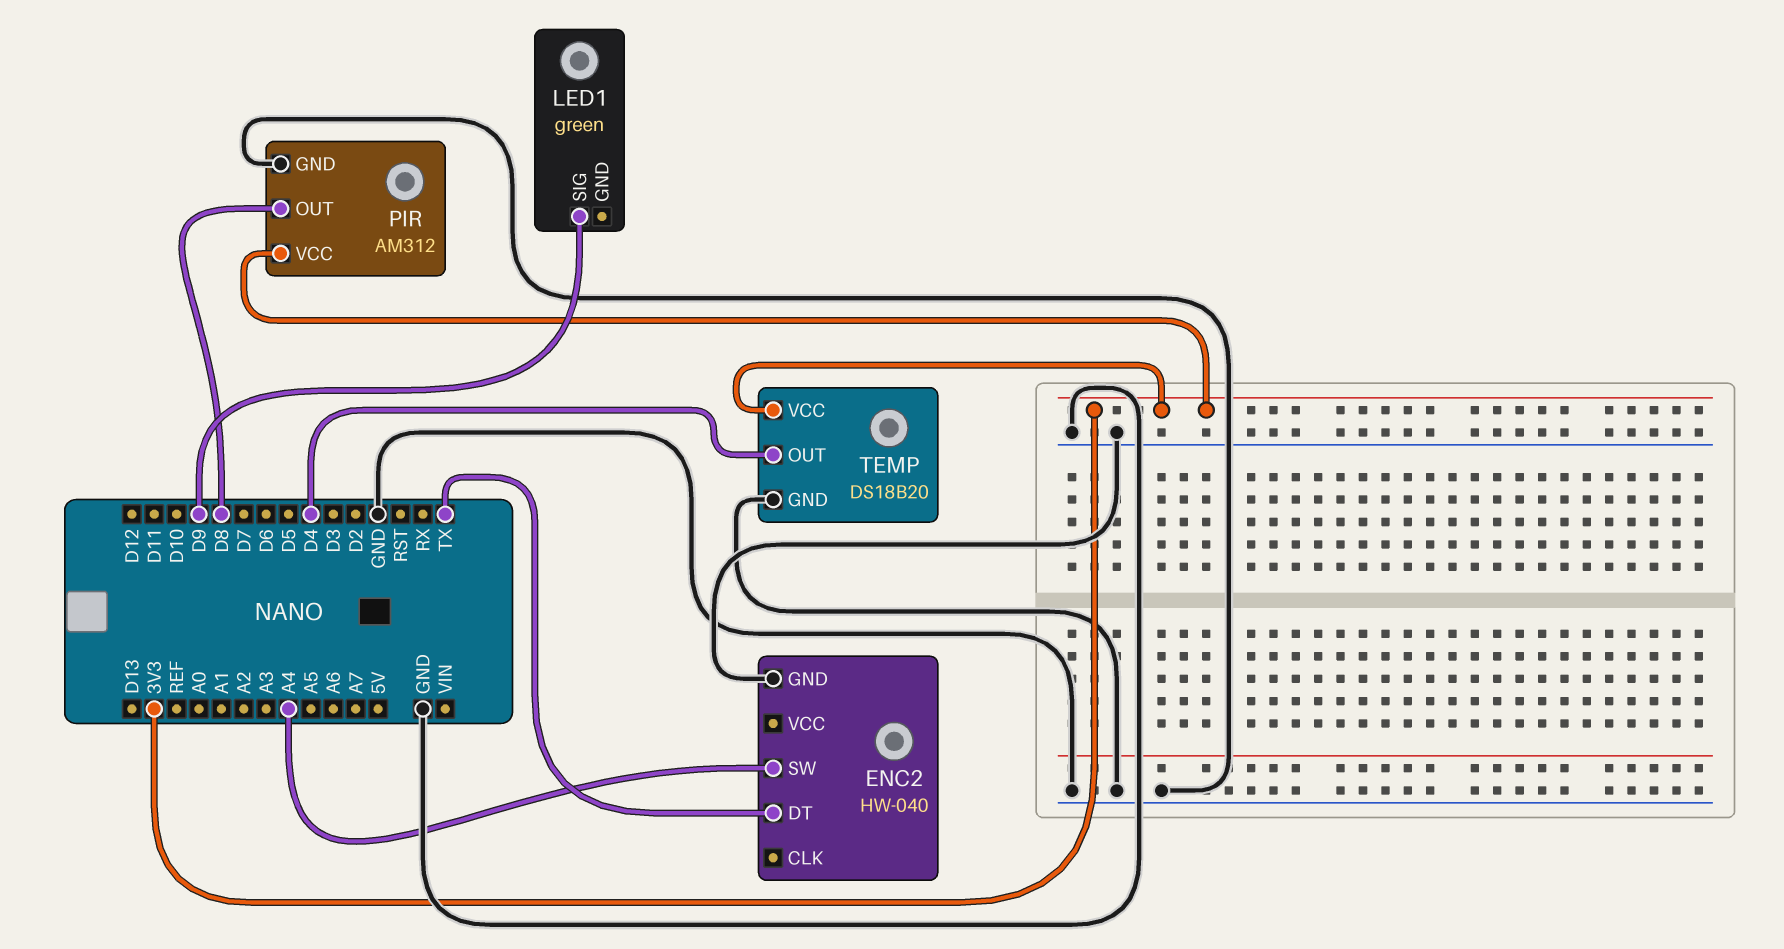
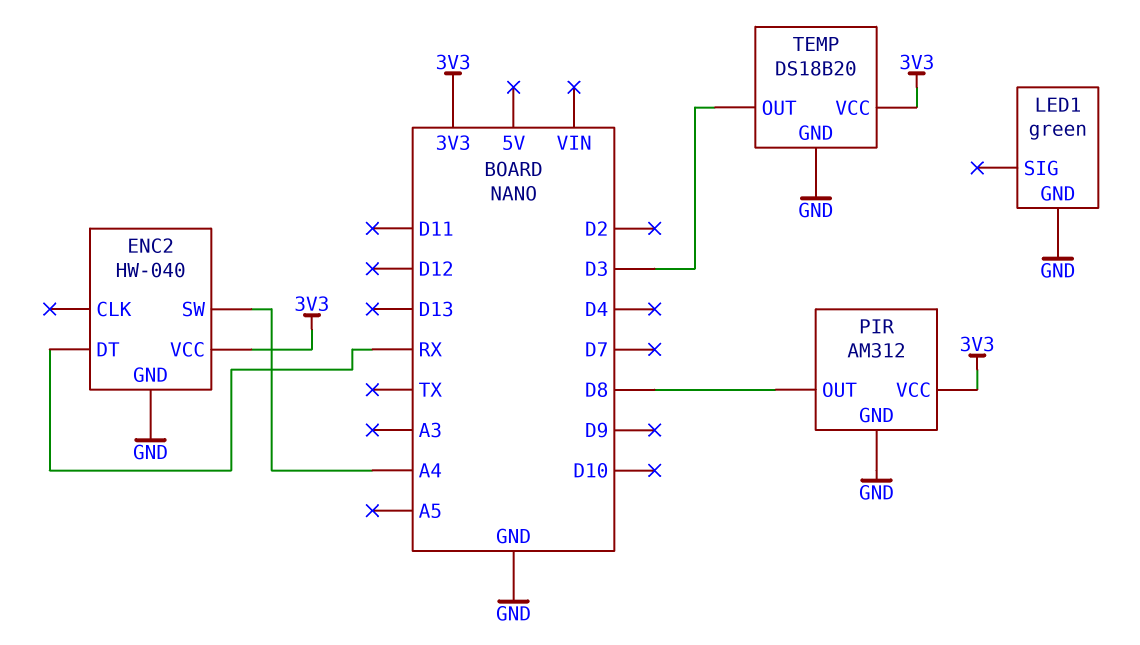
ENC2 pin DT: TX -> RX
ENC2 pin VCC: none -> 3V3
LED1 pin GND: none -> GND
LED1 pin SIG: D9 -> none
TEMP pin OUT: D4 -> D3

